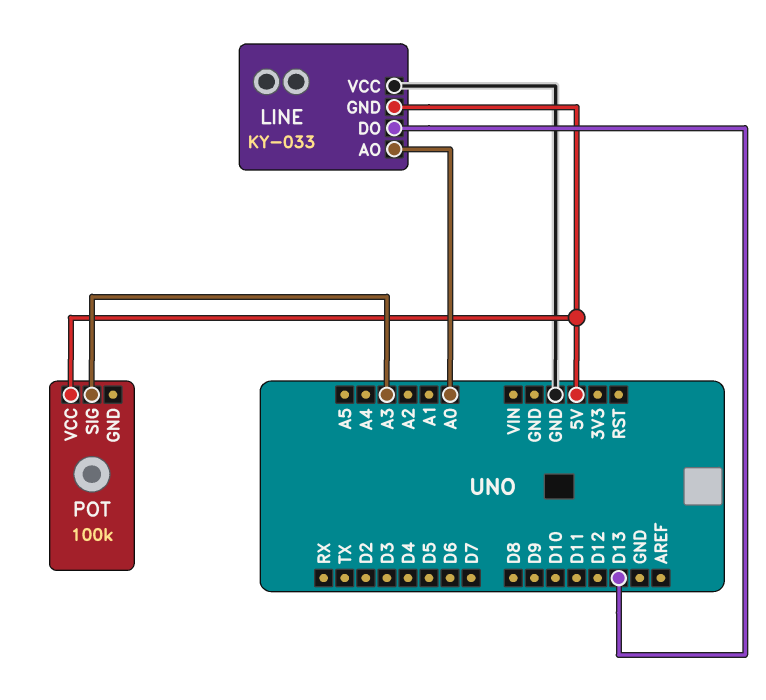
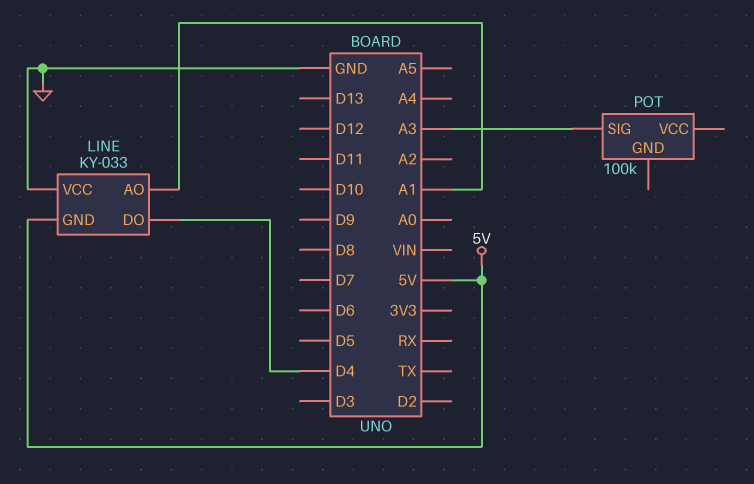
LINE pin AO: A0 -> A1
LINE pin DO: D13 -> D4
POT pin VCC: 5V -> none

